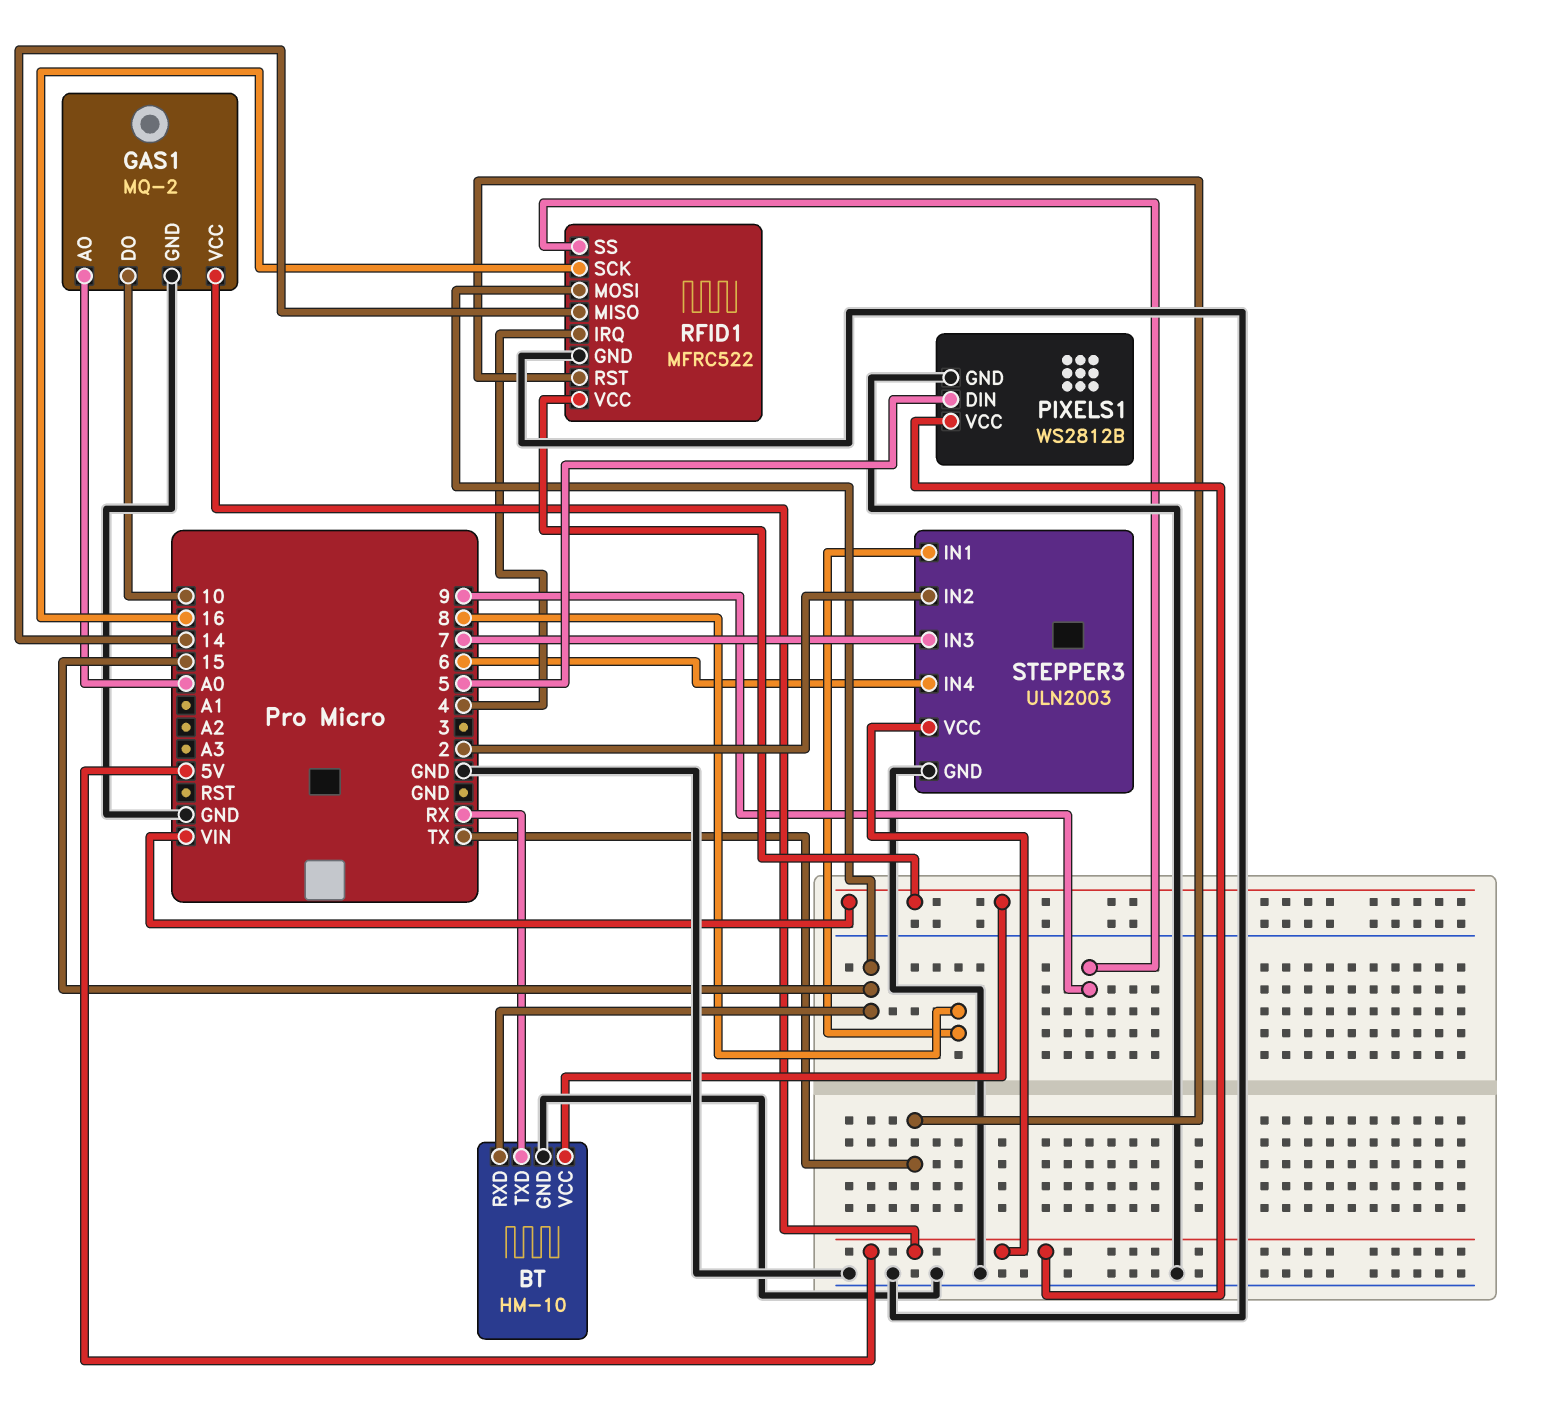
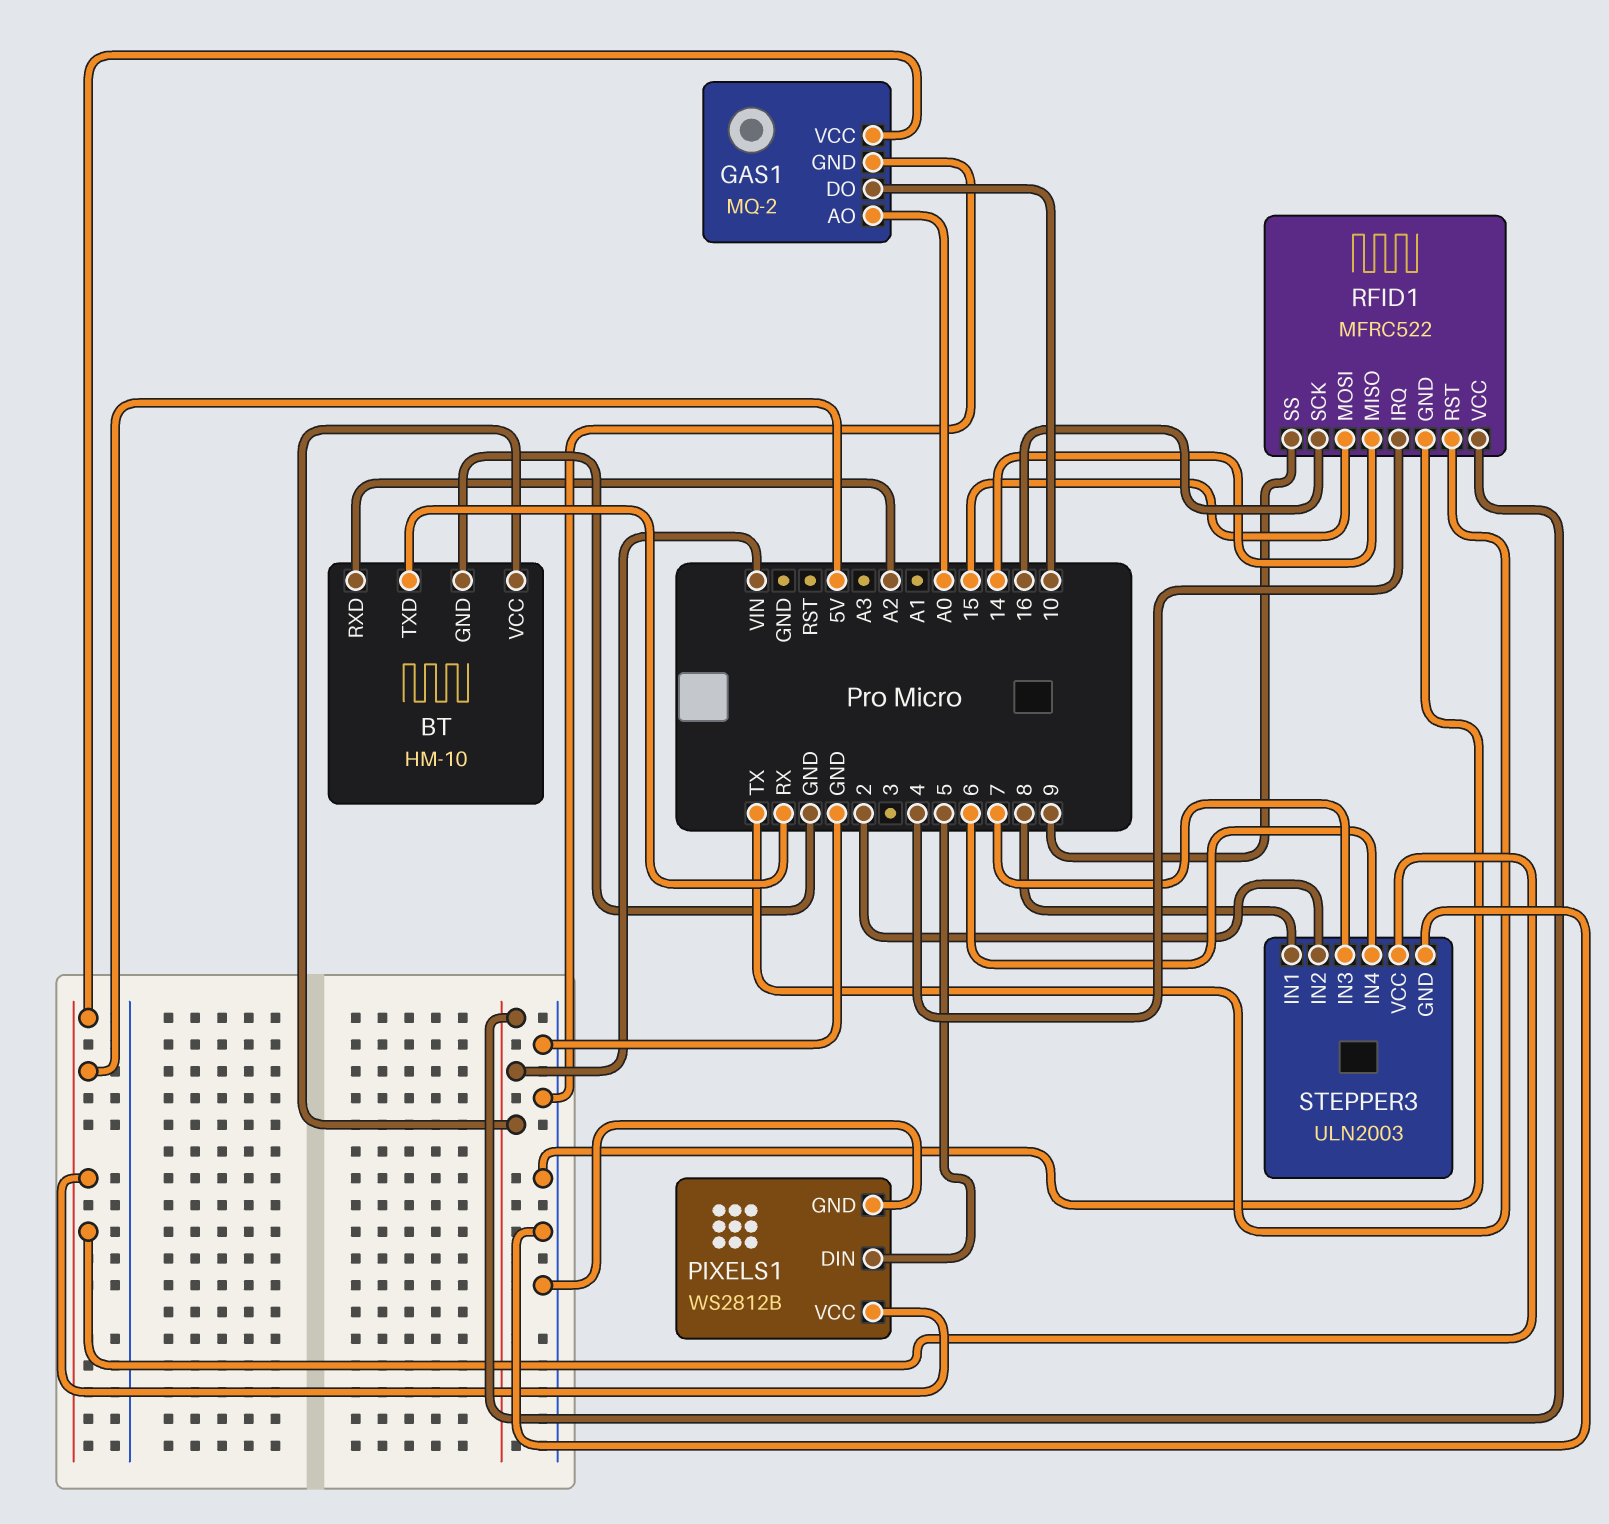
BT pin RXD: 15 -> A2

